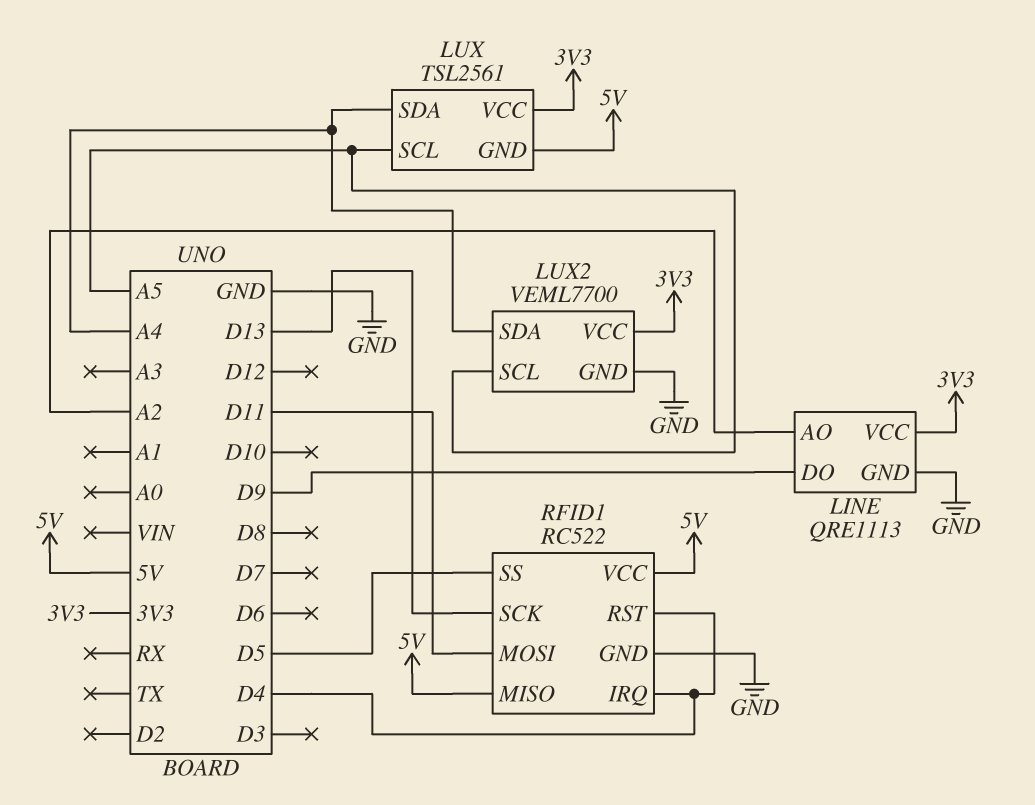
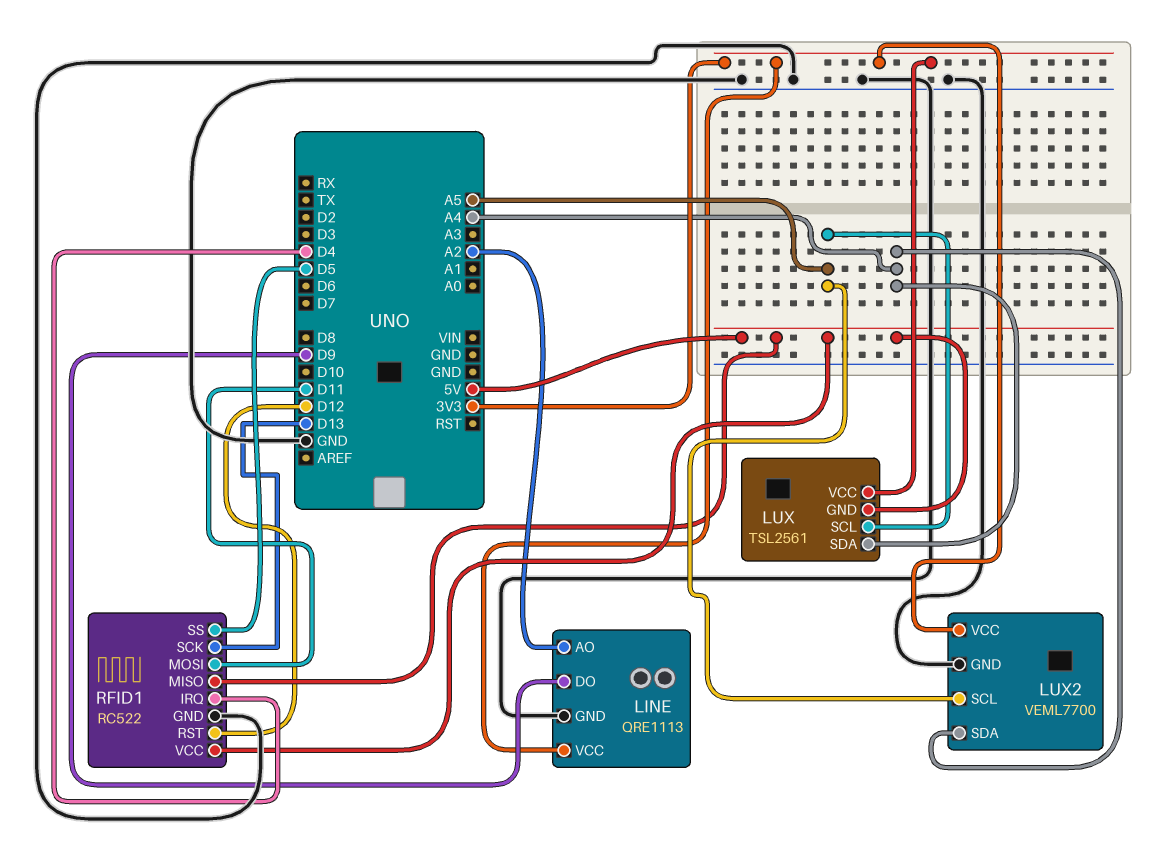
RFID1 pin RST: D4 -> D12

